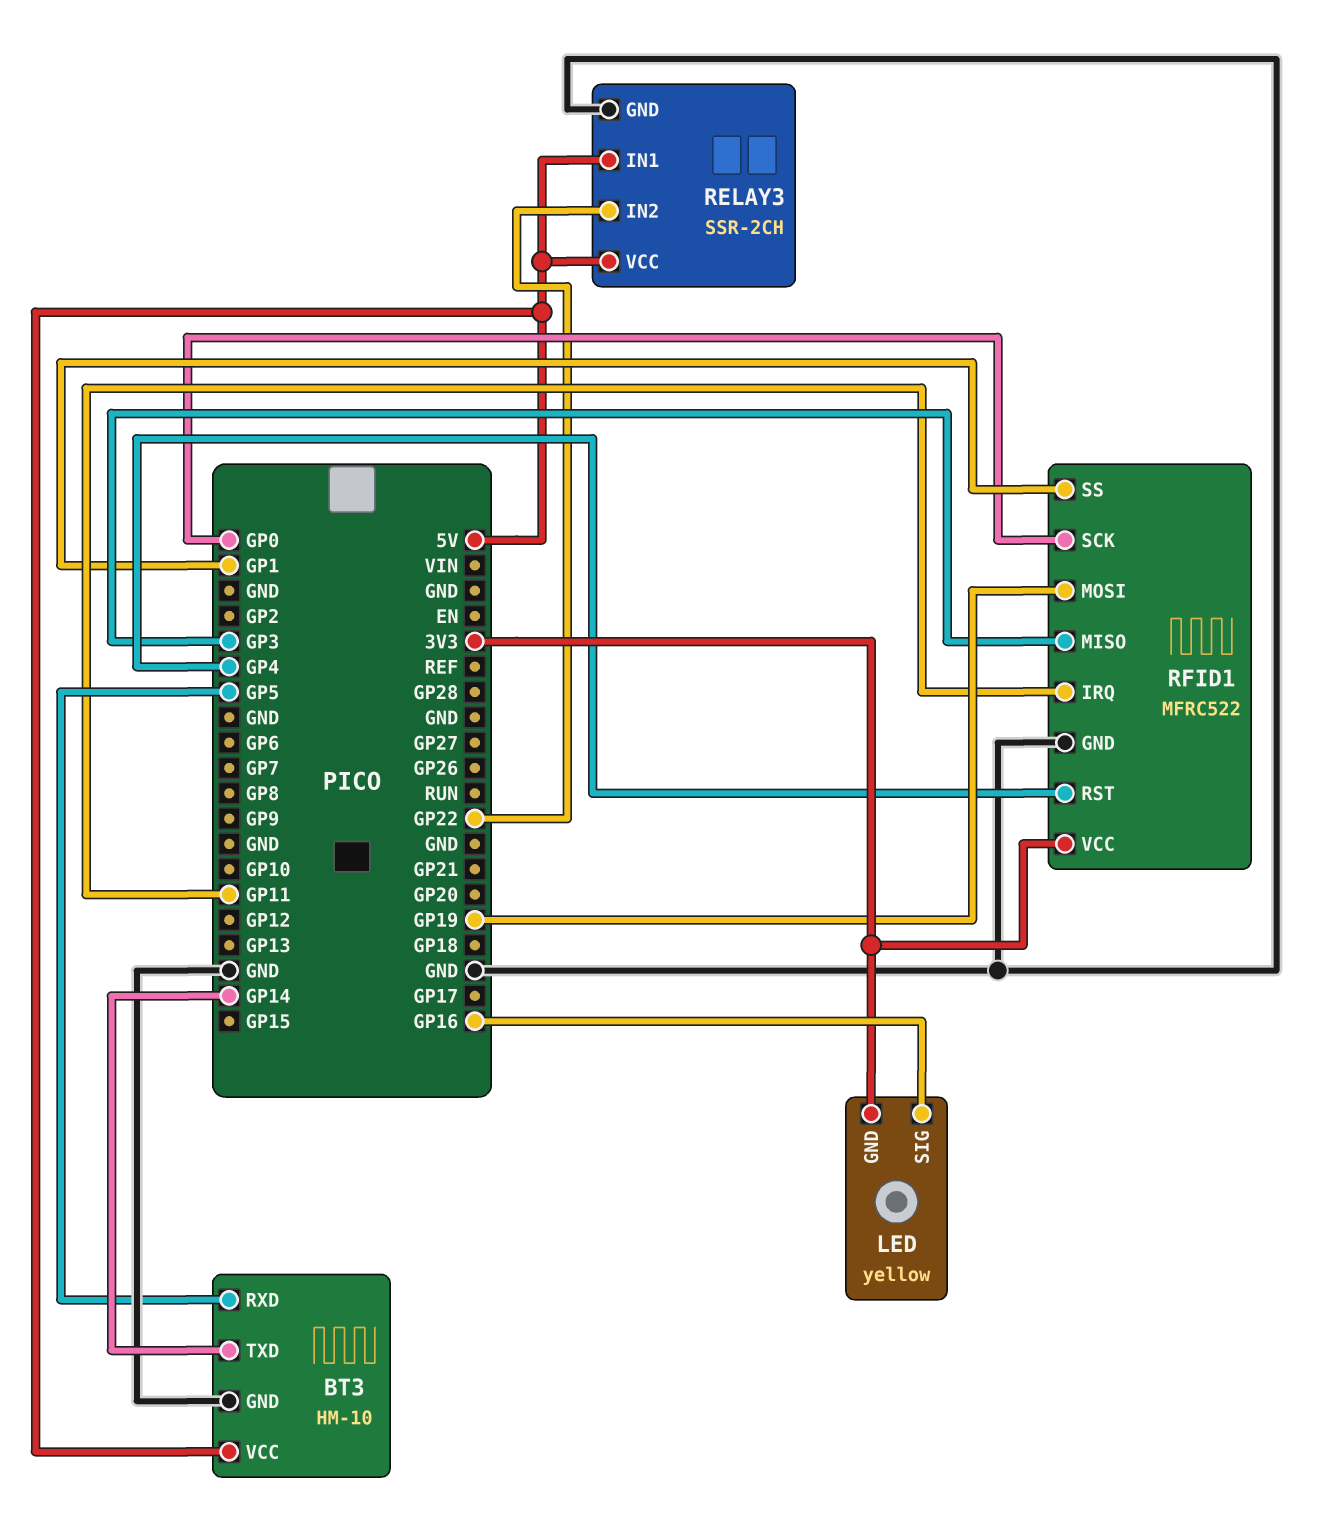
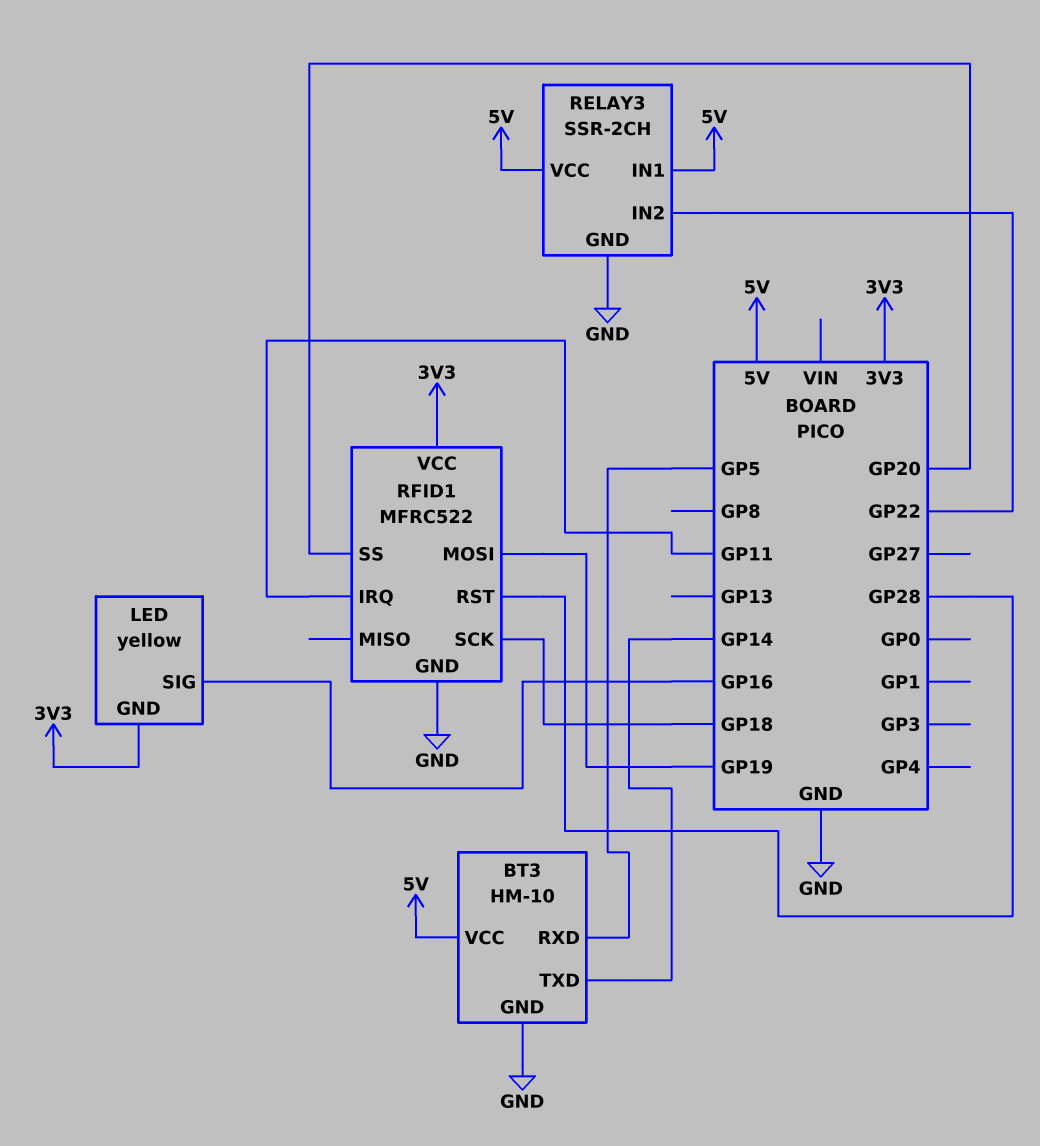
RFID1 pin MISO: GP3 -> none
RFID1 pin RST: GP4 -> GP28
RFID1 pin SCK: GP0 -> GP18
RFID1 pin SS: GP1 -> GP20

